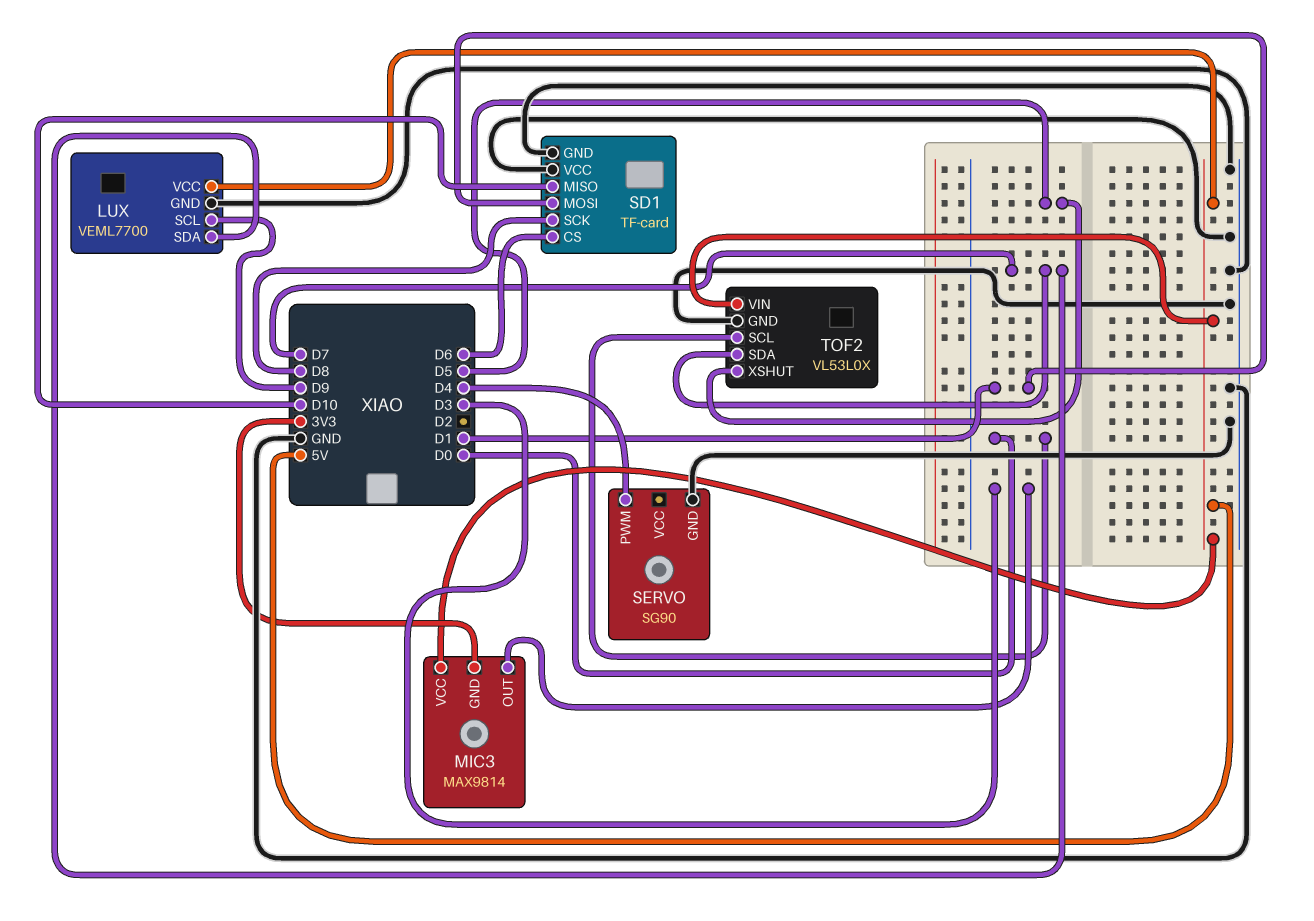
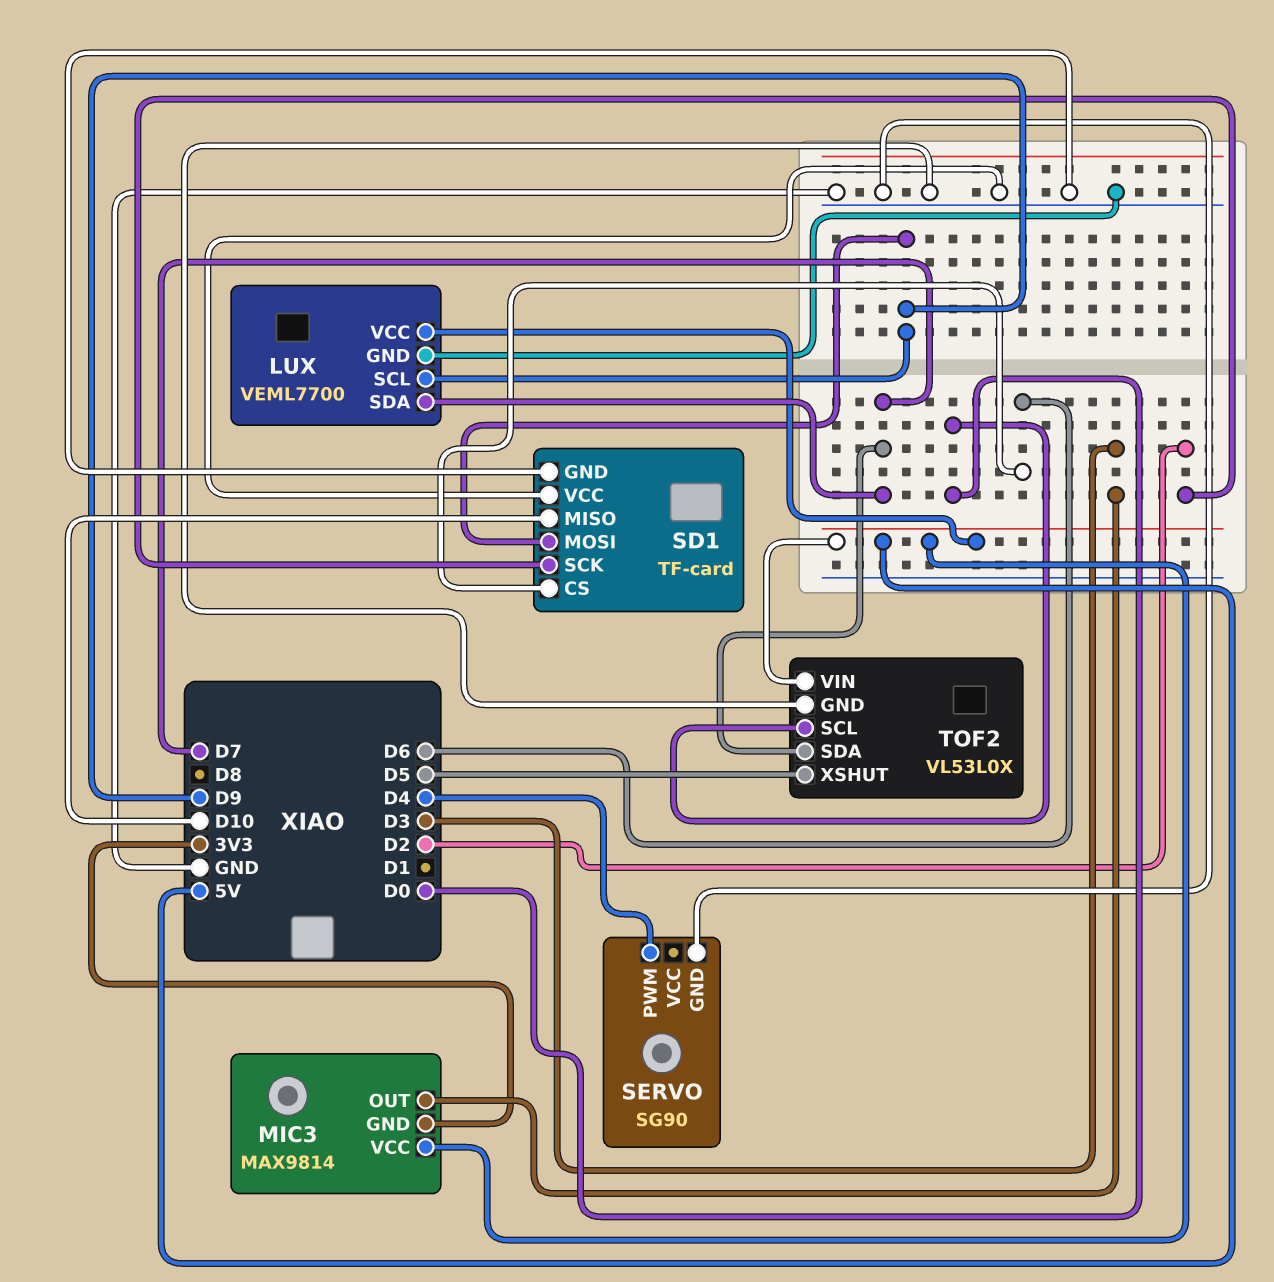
SD1 pin MOSI: D1 -> D9
SD1 pin SCK: D8 -> D2

